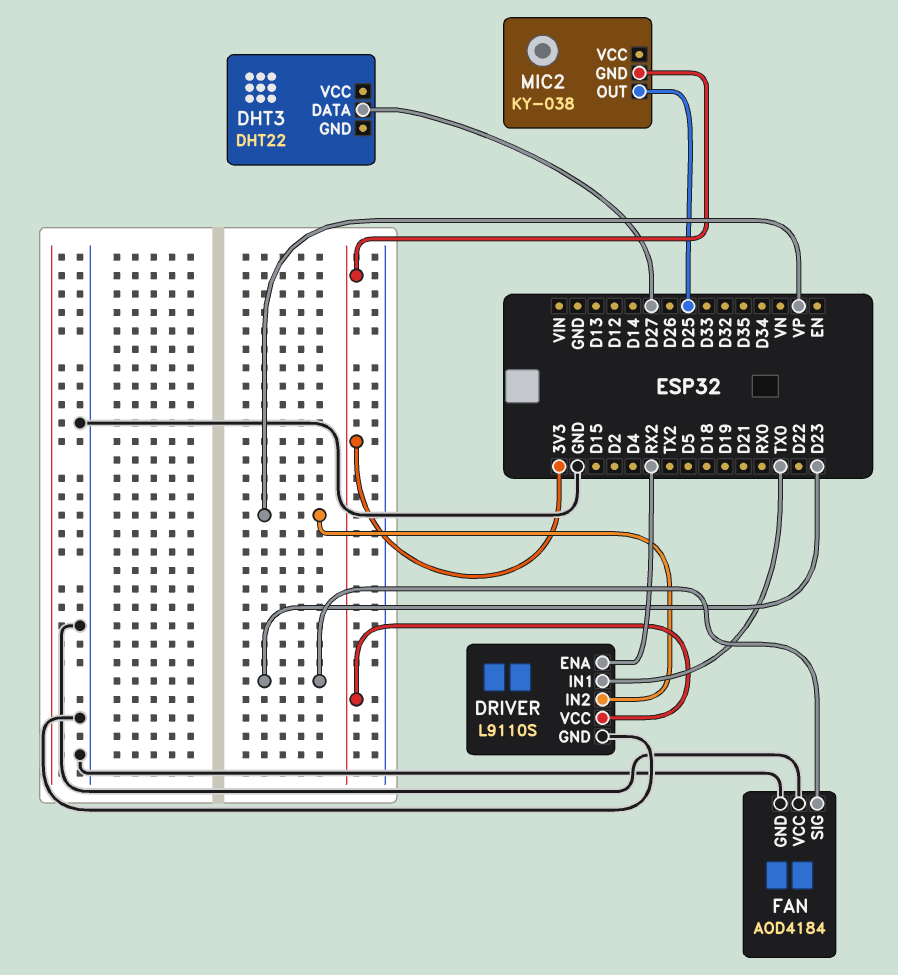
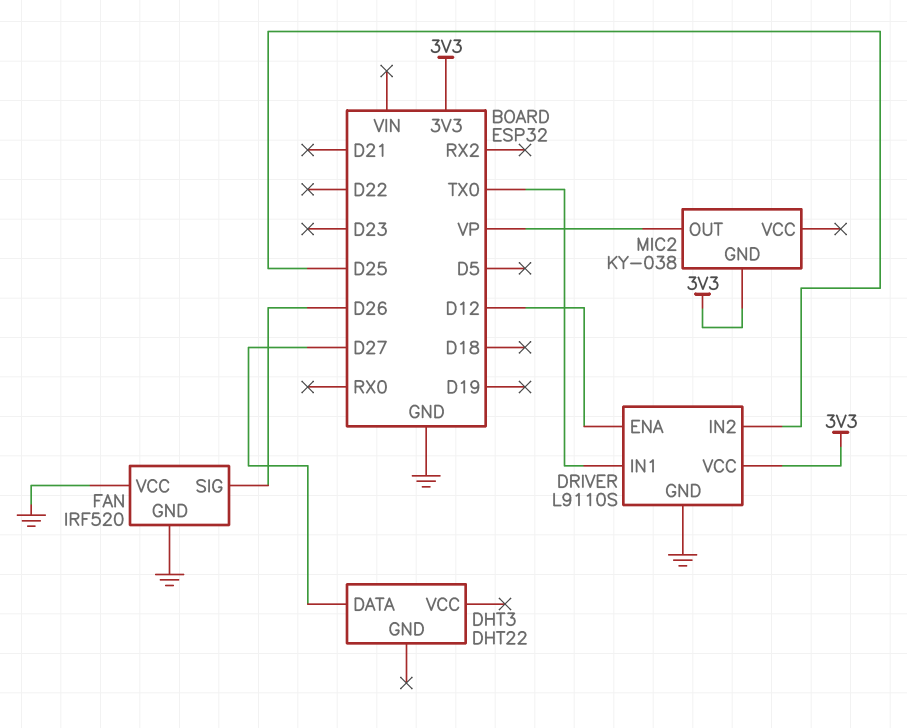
DRIVER pin ENA: RX2 -> D12
DRIVER pin IN2: VP -> D25
FAN: AOD4184 -> IRF520
FAN pin SIG: D23 -> D26
MIC2 pin OUT: D25 -> VP

